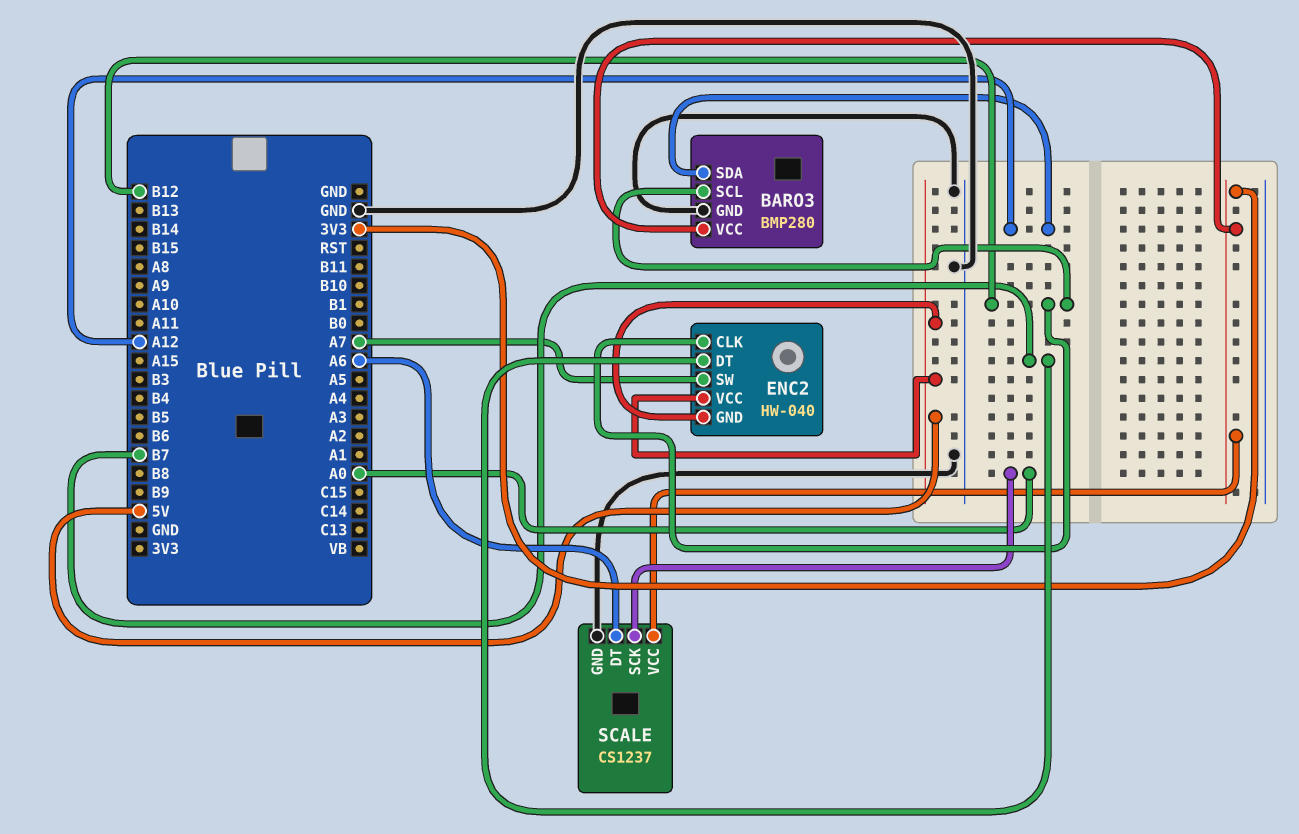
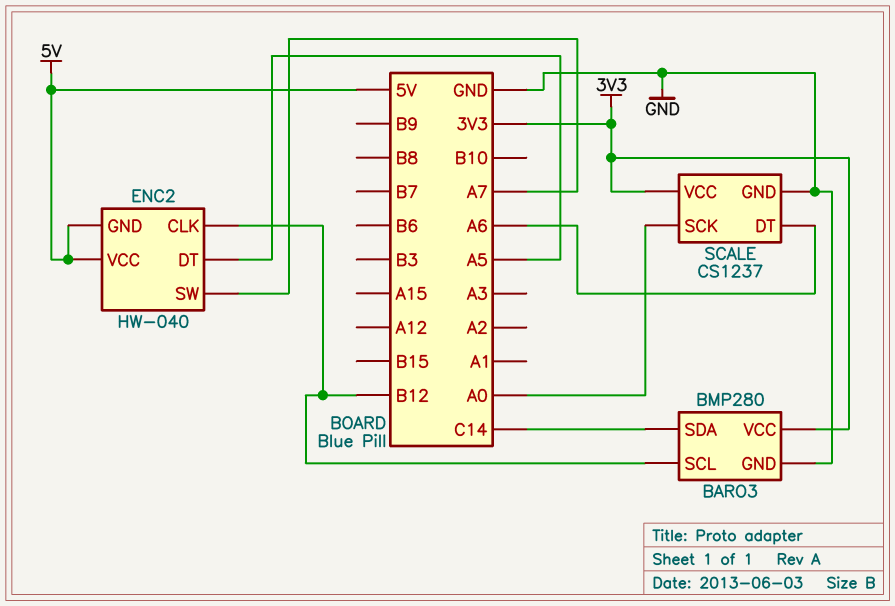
BARO3 pin SDA: A12 -> C14
ENC2 pin DT: B7 -> A5

